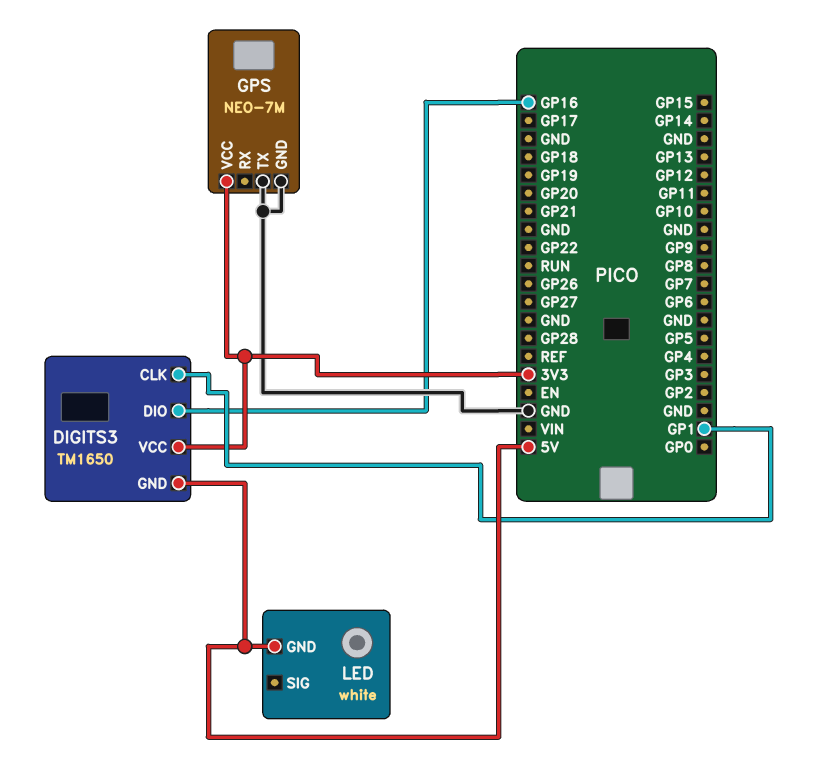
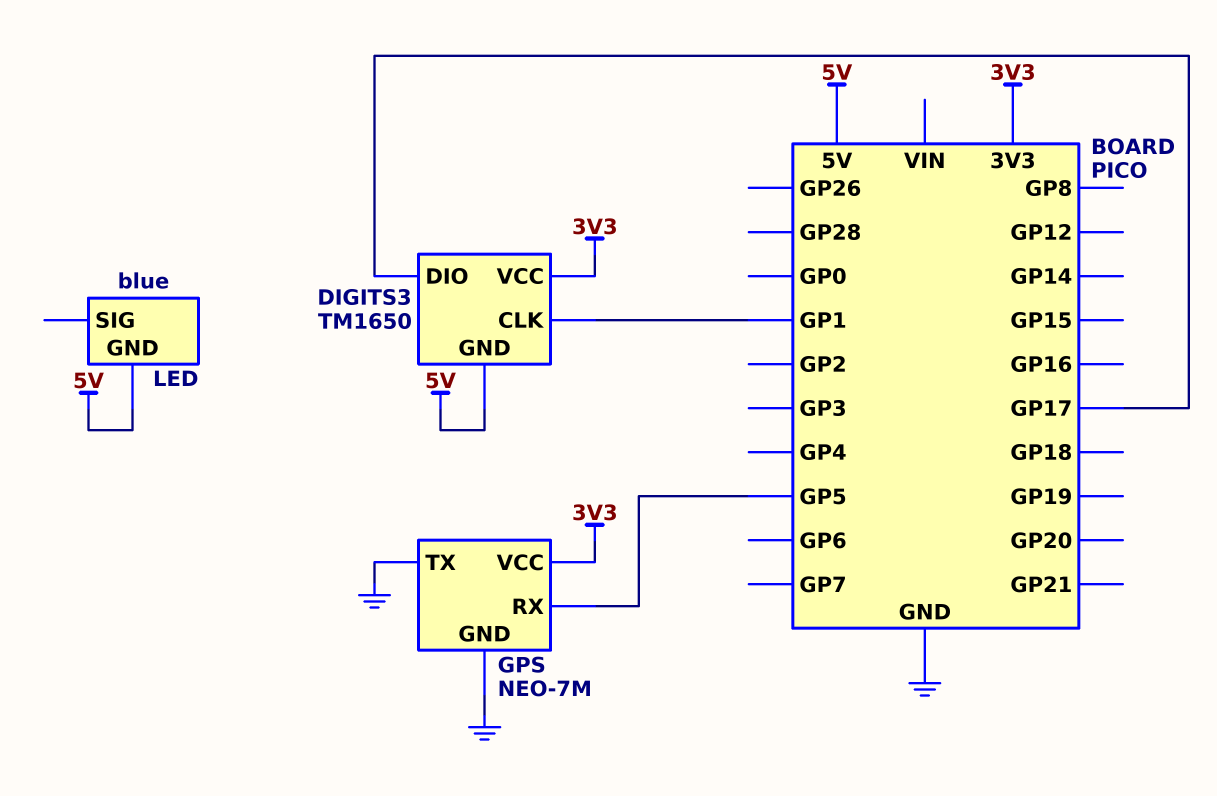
DIGITS3 pin DIO: GP16 -> GP17
GPS pin RX: none -> GP5
LED: white -> blue

